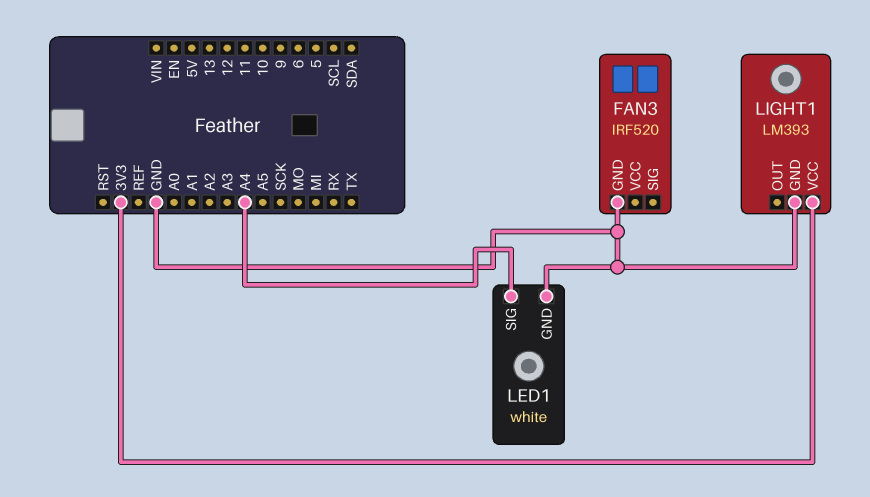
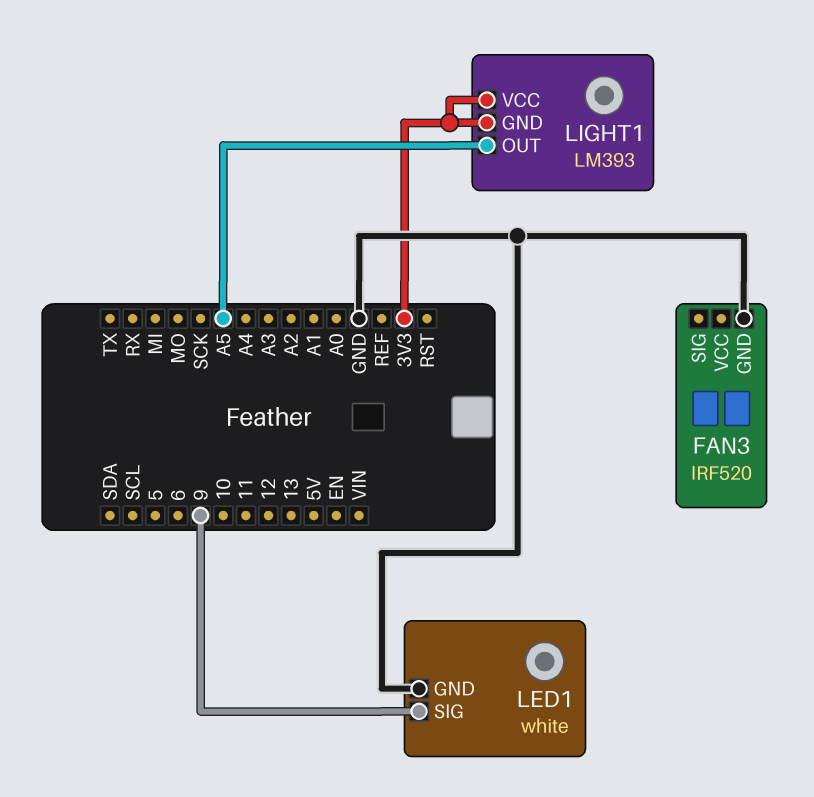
LED1 pin SIG: A4 -> 9
LIGHT1 pin GND: GND -> 3V3
LIGHT1 pin OUT: none -> A5

